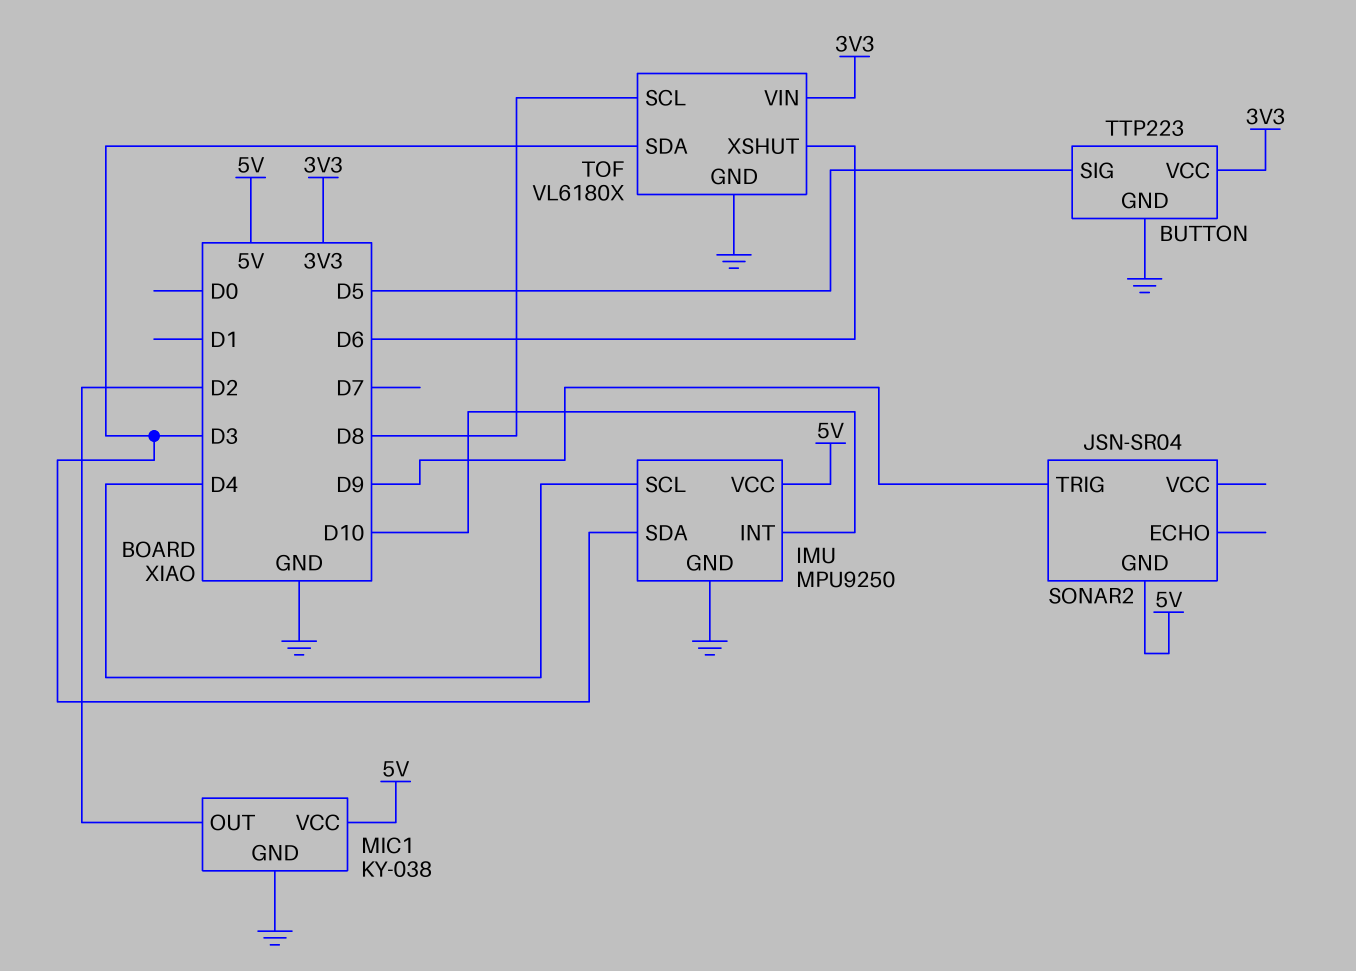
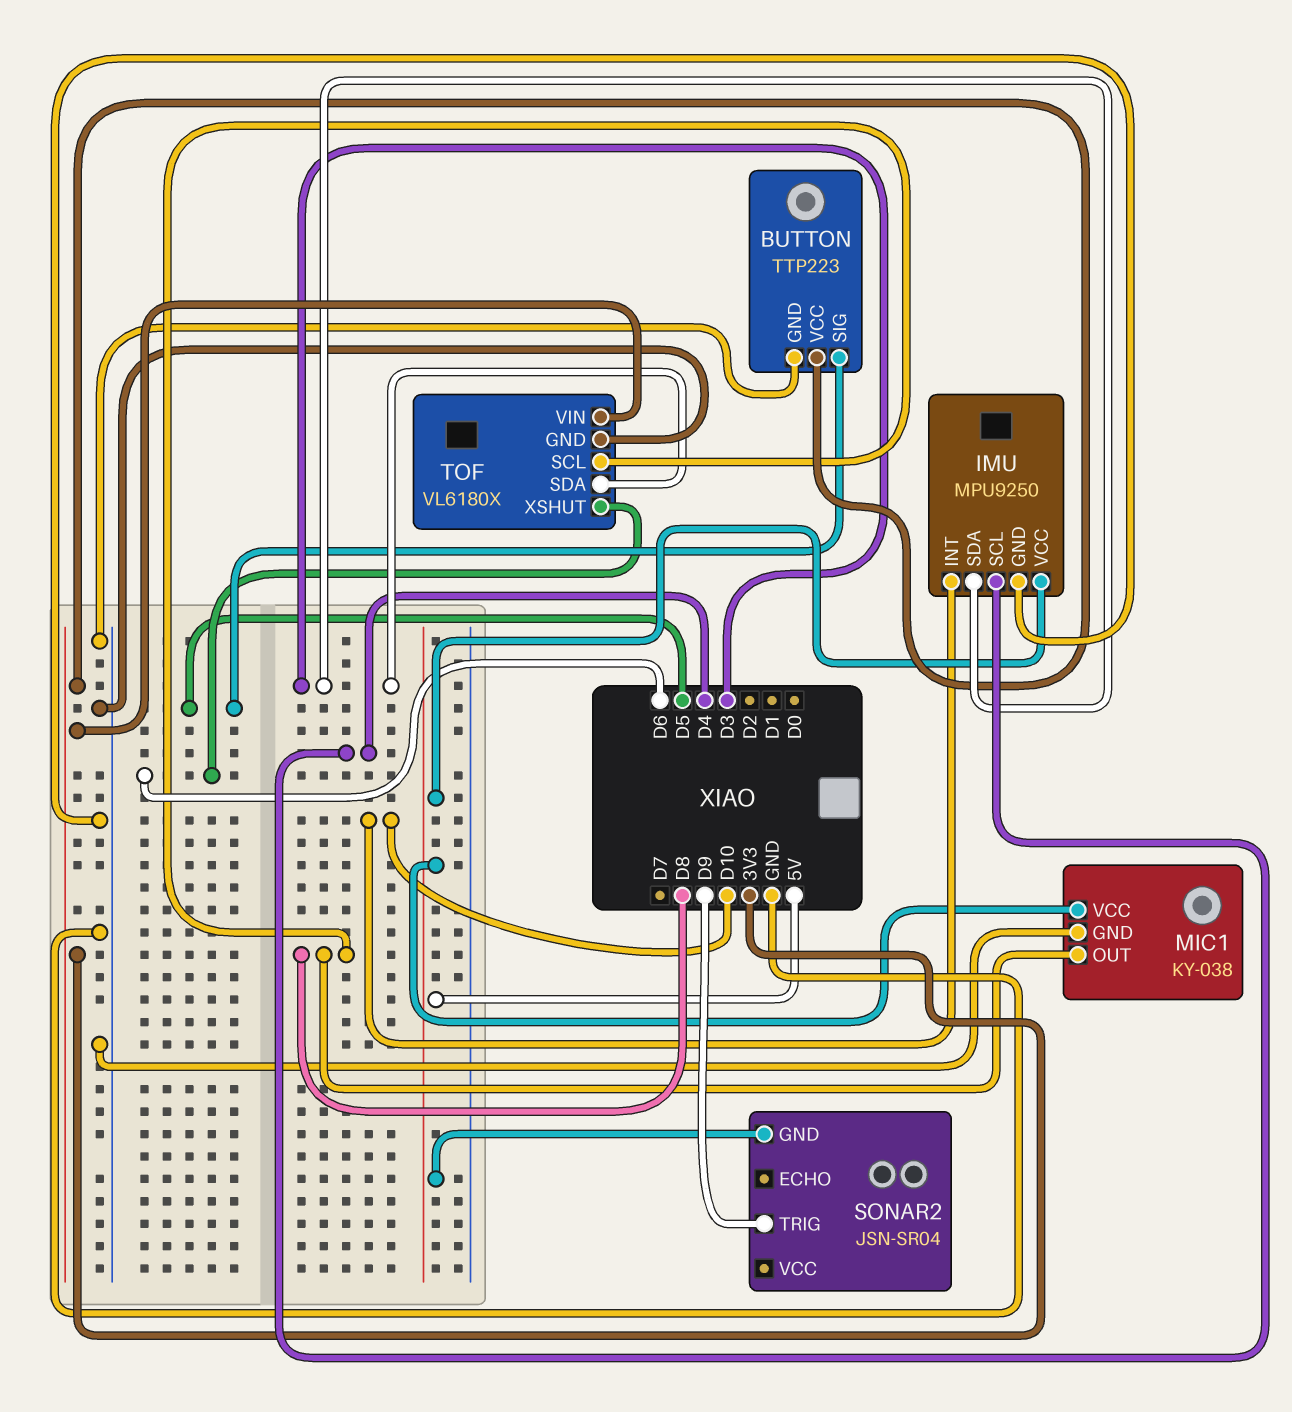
MIC1 pin OUT: D2 -> D8

